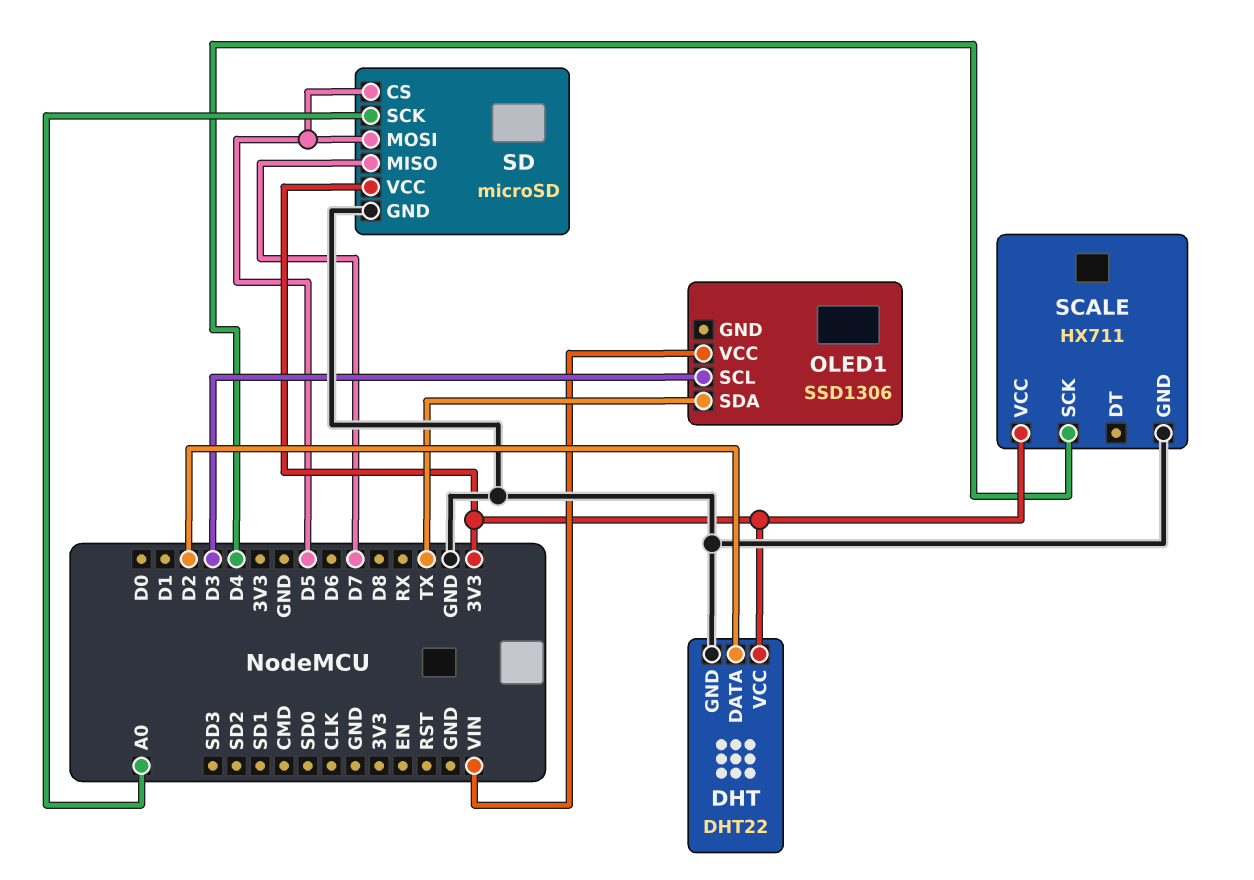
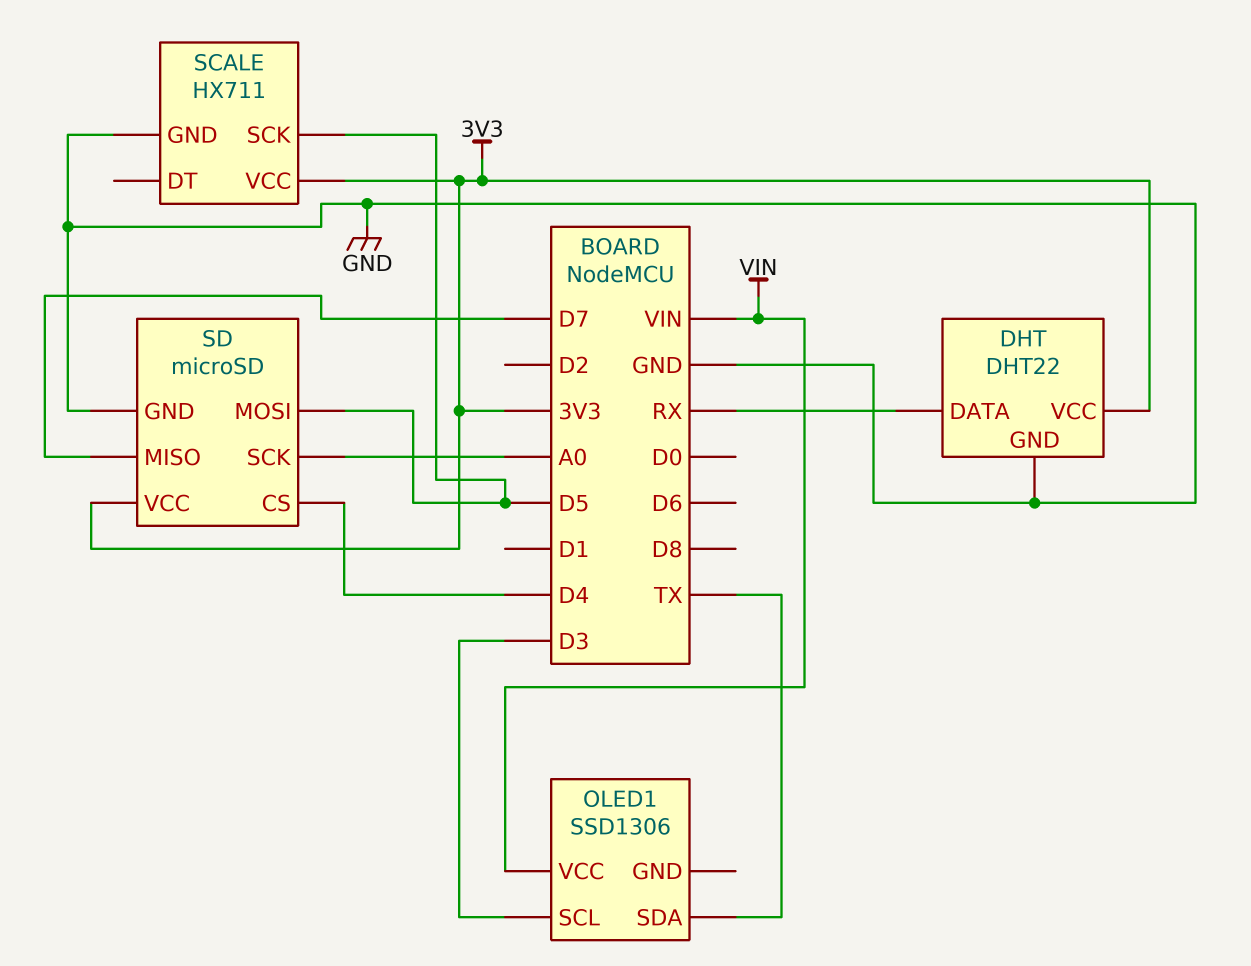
DHT pin DATA: D2 -> RX
SCALE pin SCK: D4 -> D5
SD pin CS: D5 -> D4

